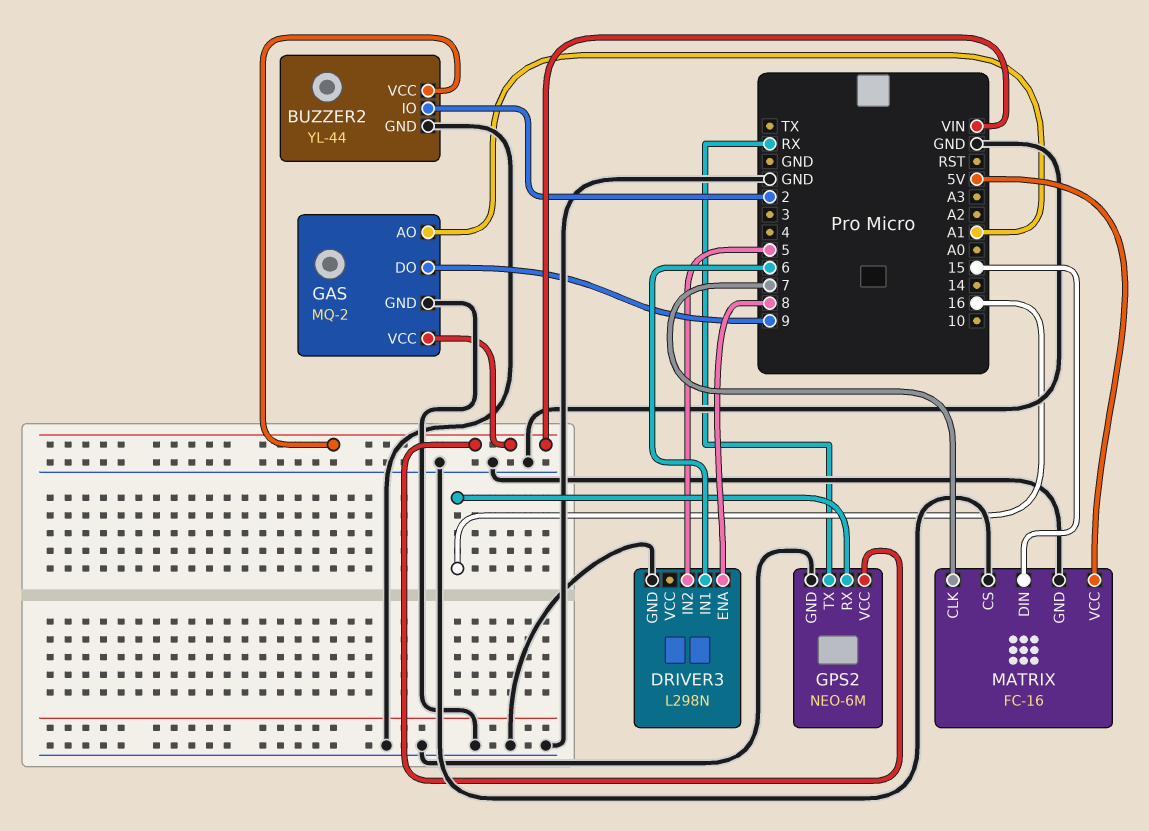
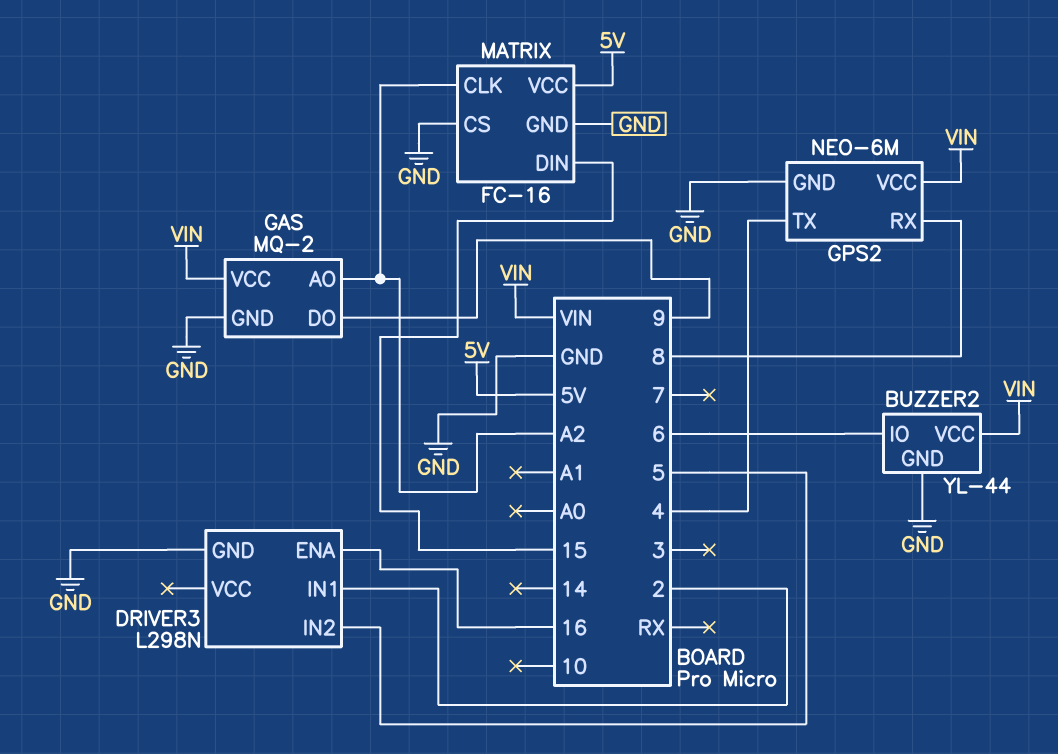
BUZZER2 pin IO: 2 -> 6
DRIVER3 pin ENA: 8 -> 16
DRIVER3 pin IN1: 6 -> 2
GAS pin AO: A1 -> A2
GPS2 pin RX: 16 -> 8
GPS2 pin TX: RX -> 4
MATRIX pin CLK: 7 -> A2

